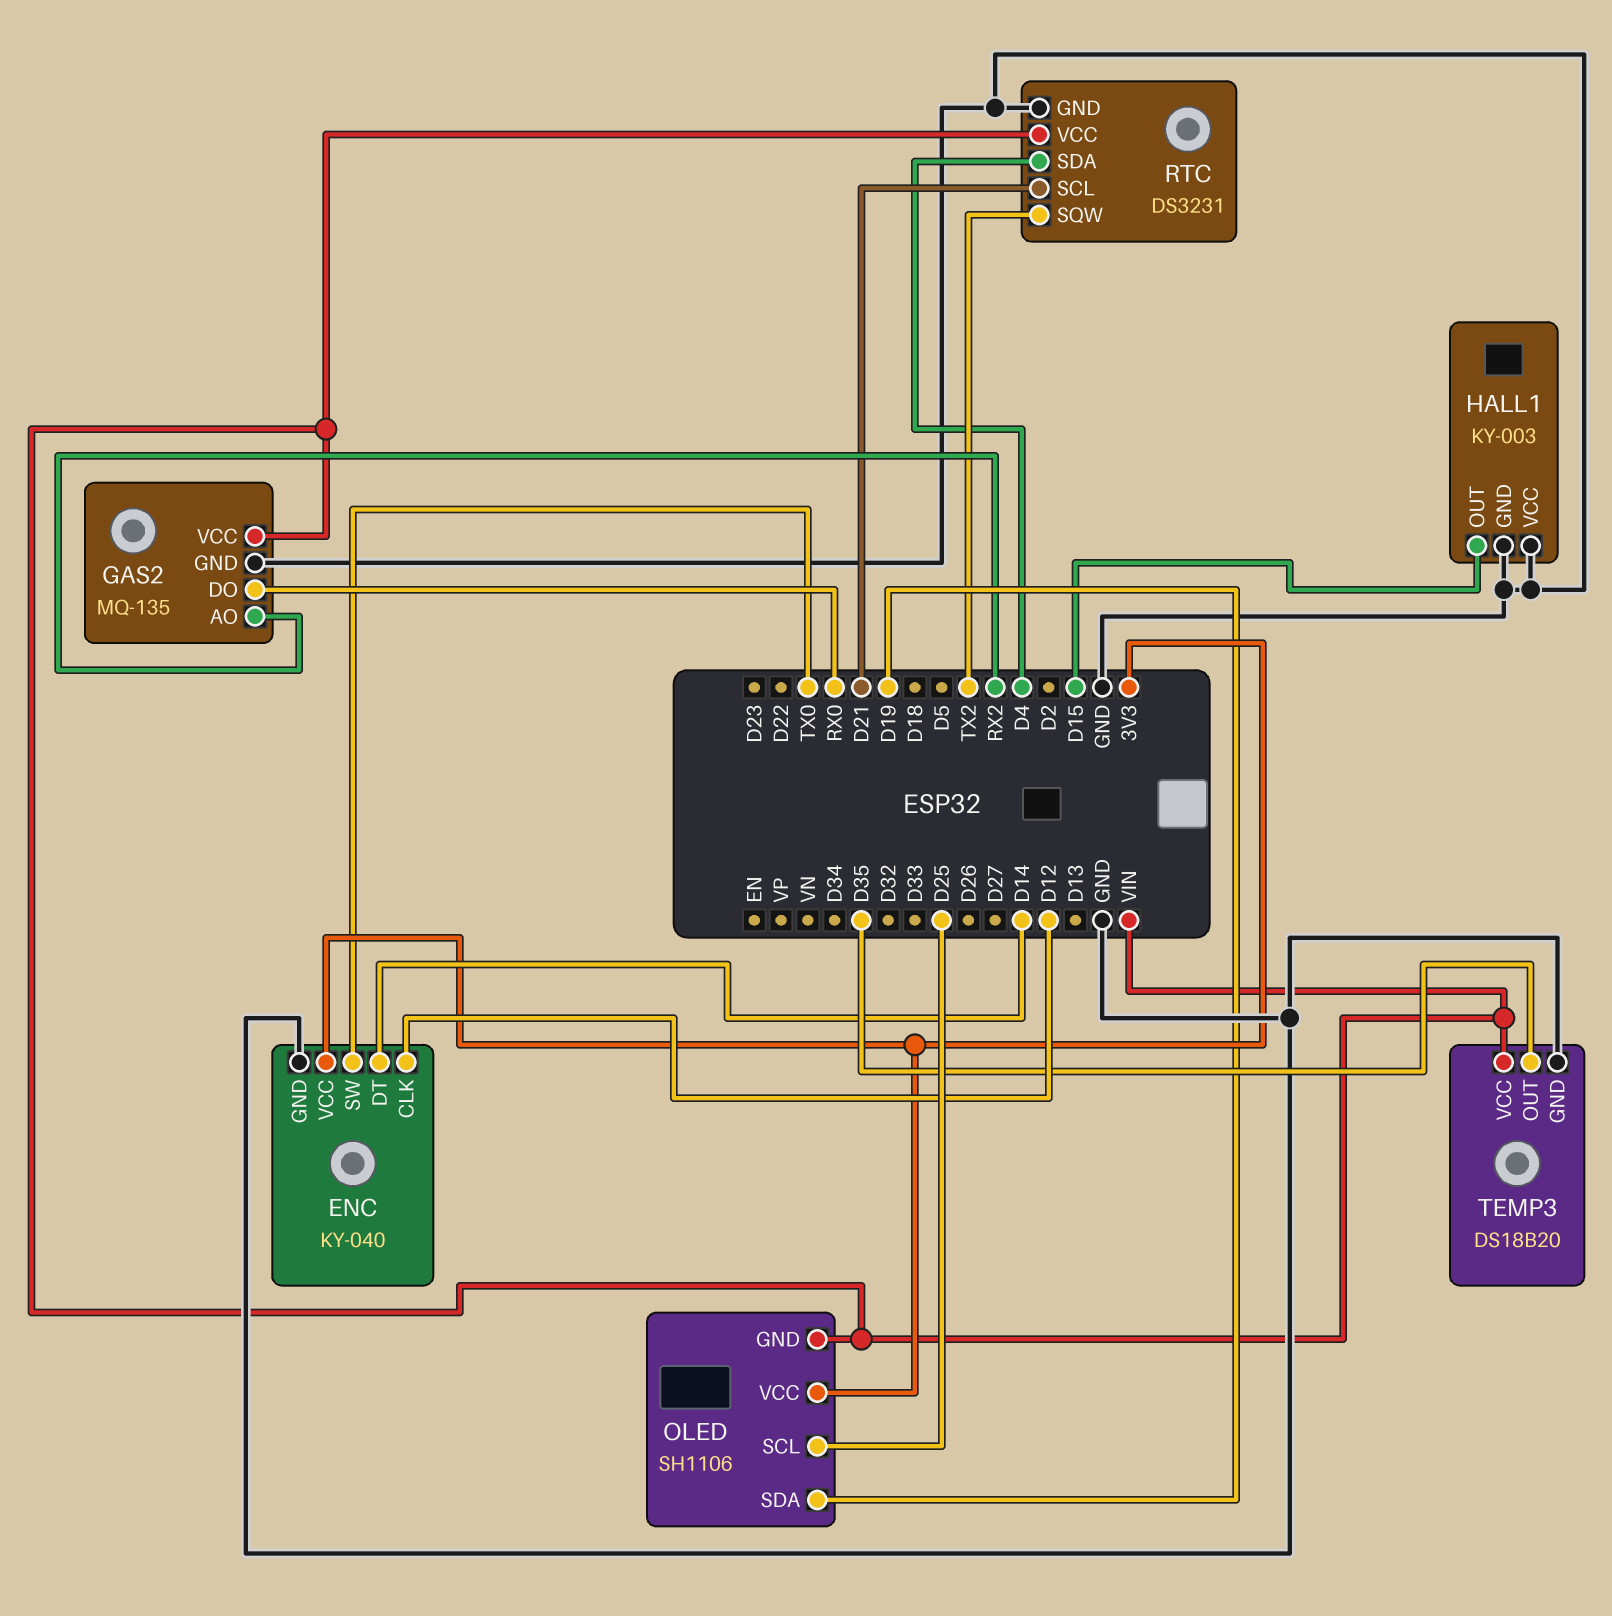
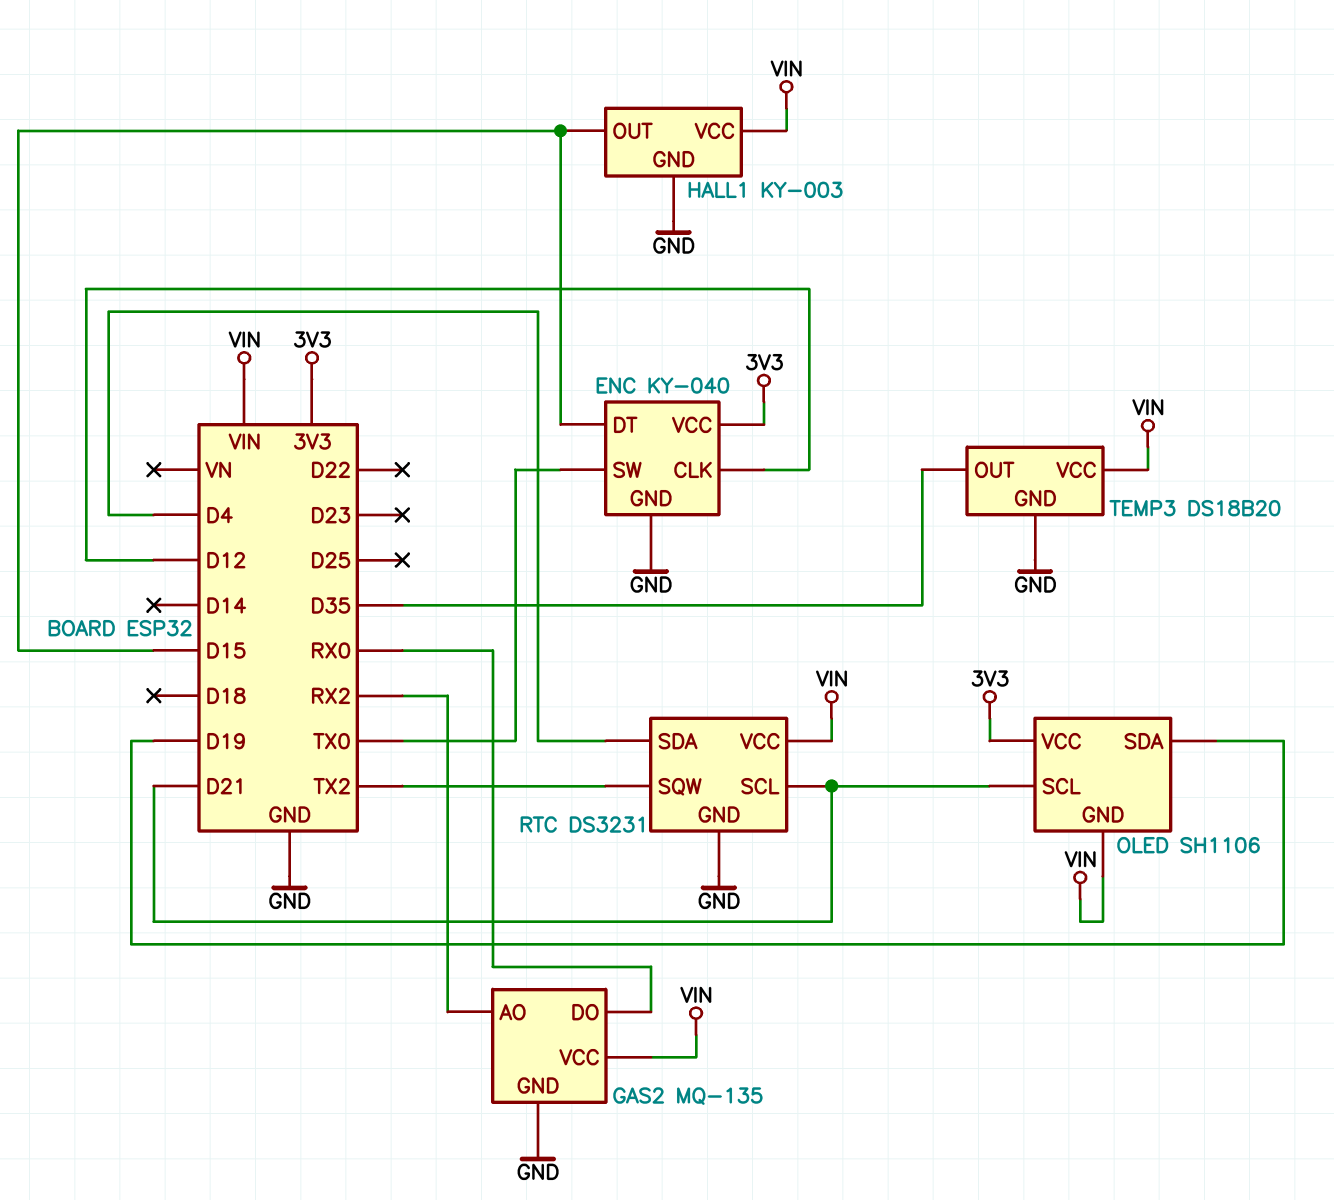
ENC pin DT: D14 -> D15
HALL1 pin VCC: GND -> VIN
OLED pin SCL: D25 -> D21

